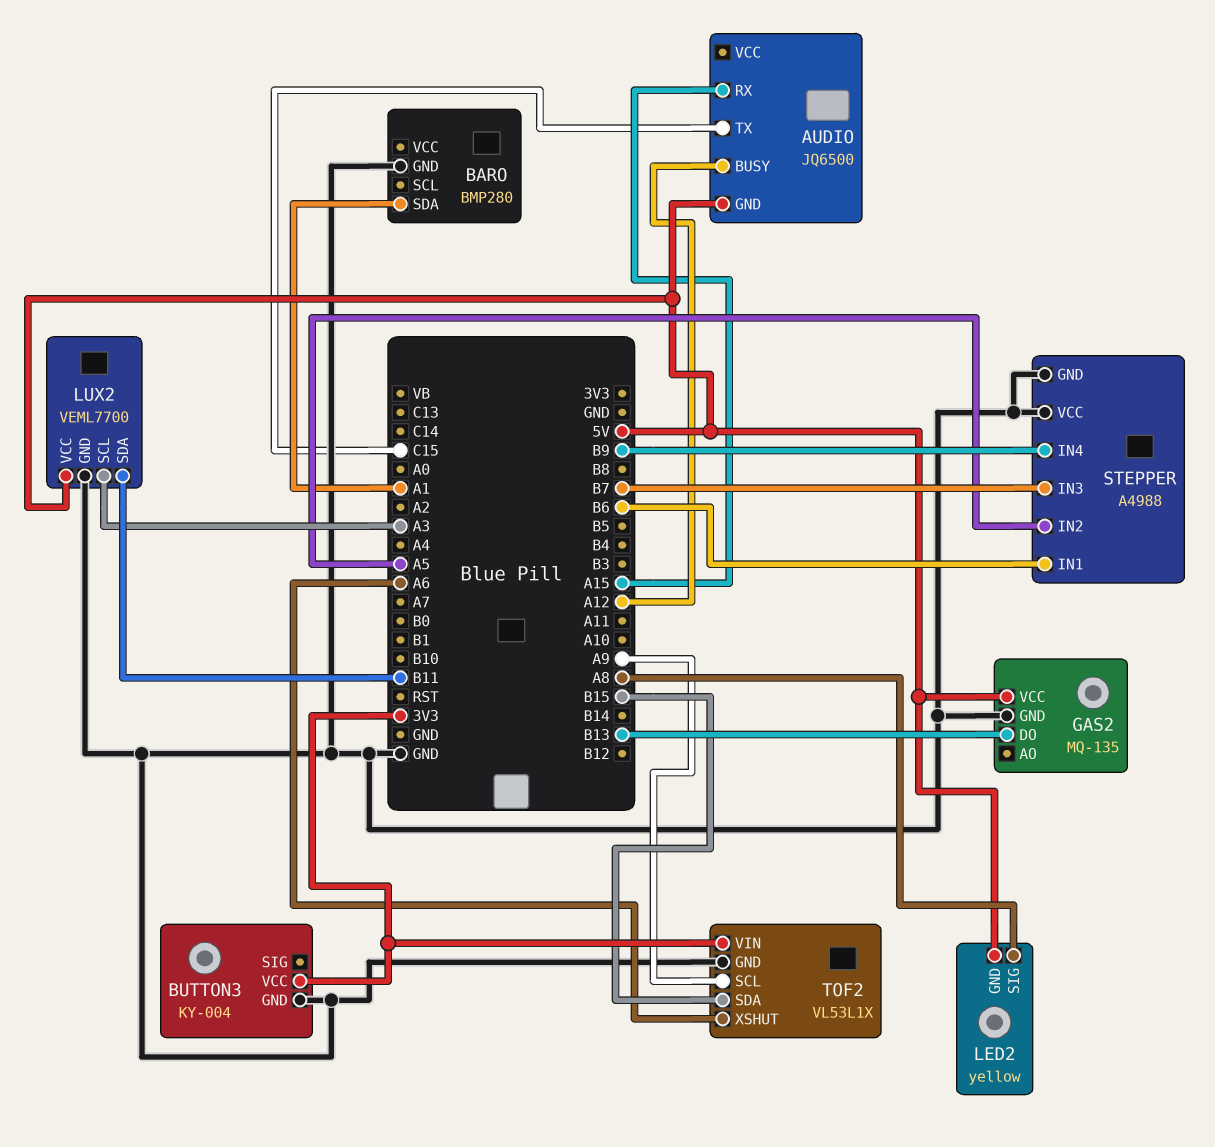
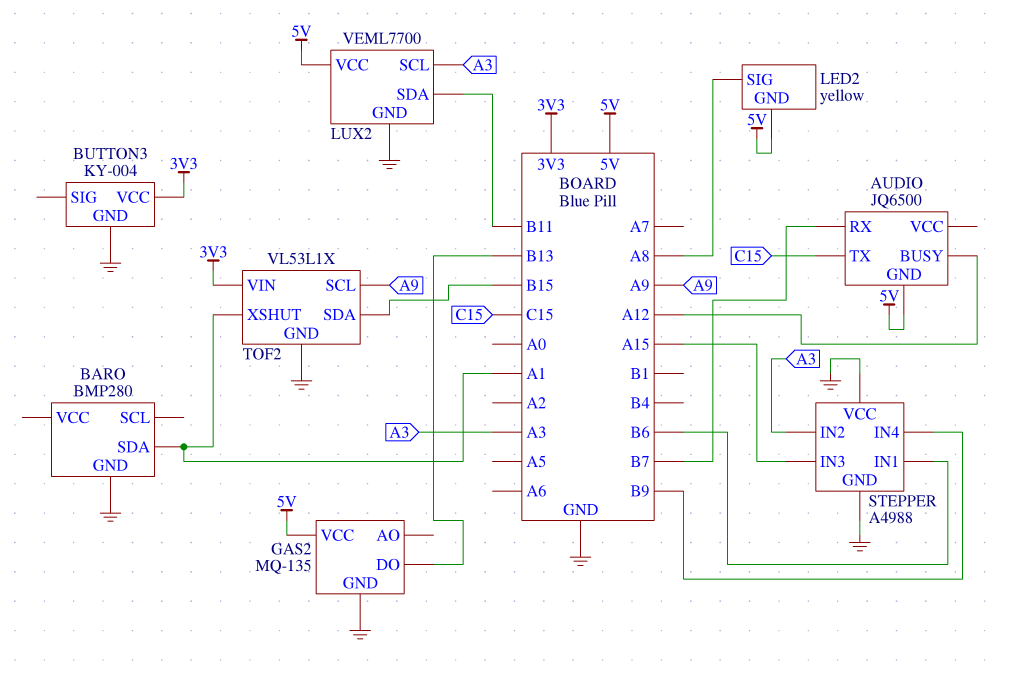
AUDIO pin RX: A15 -> B7
STEPPER pin IN2: A5 -> A3
STEPPER pin IN3: B7 -> A15
TOF2 pin XSHUT: A6 -> A1

